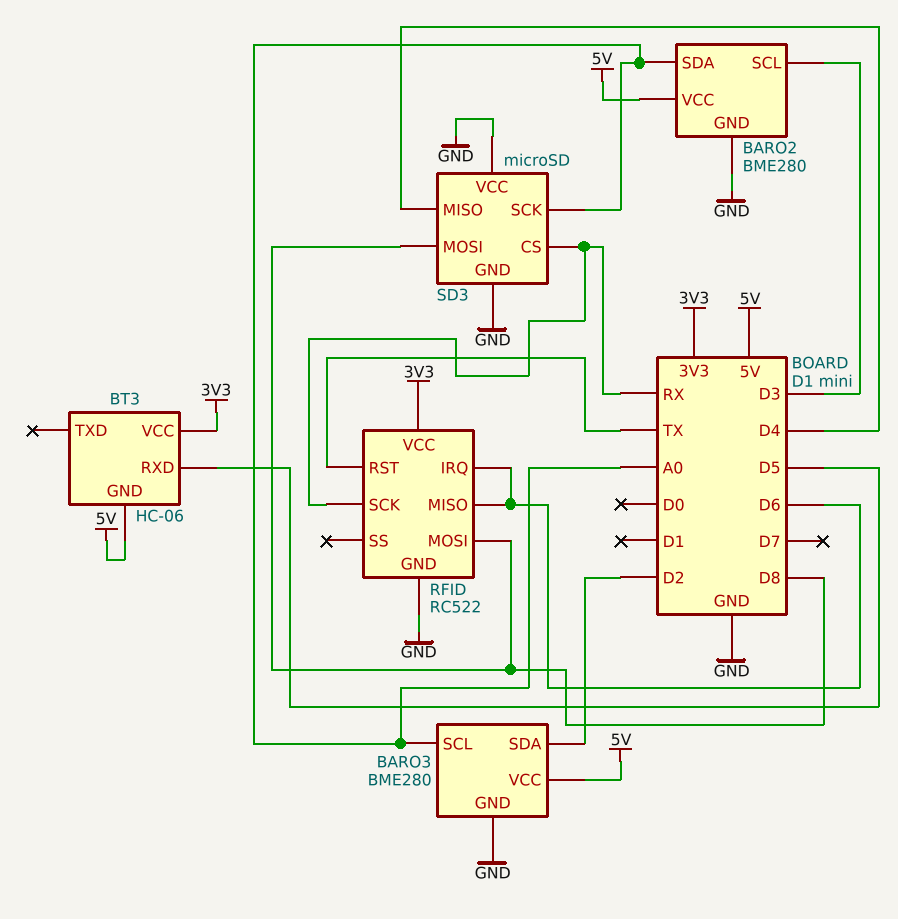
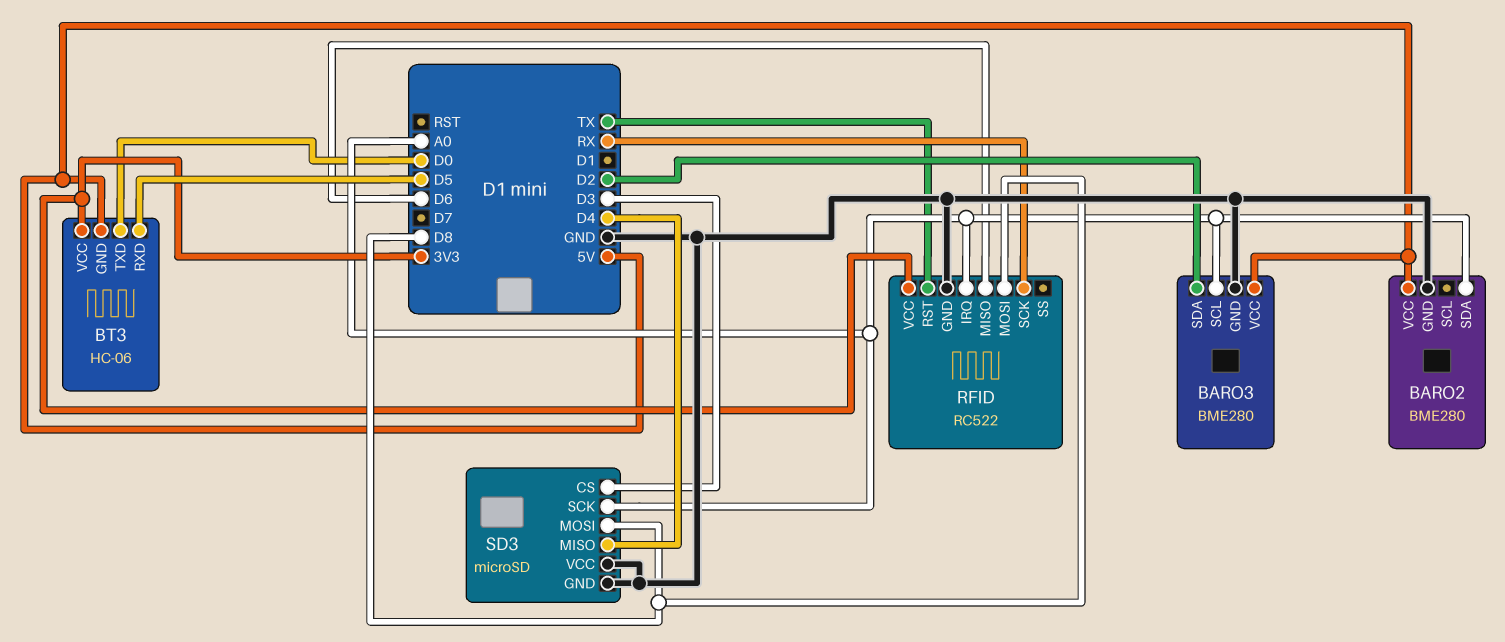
BARO2 pin SCL: D3 -> none
BT3 pin TXD: none -> D0
RFID pin IRQ: D6 -> A0
SD3 pin CS: RX -> D3

